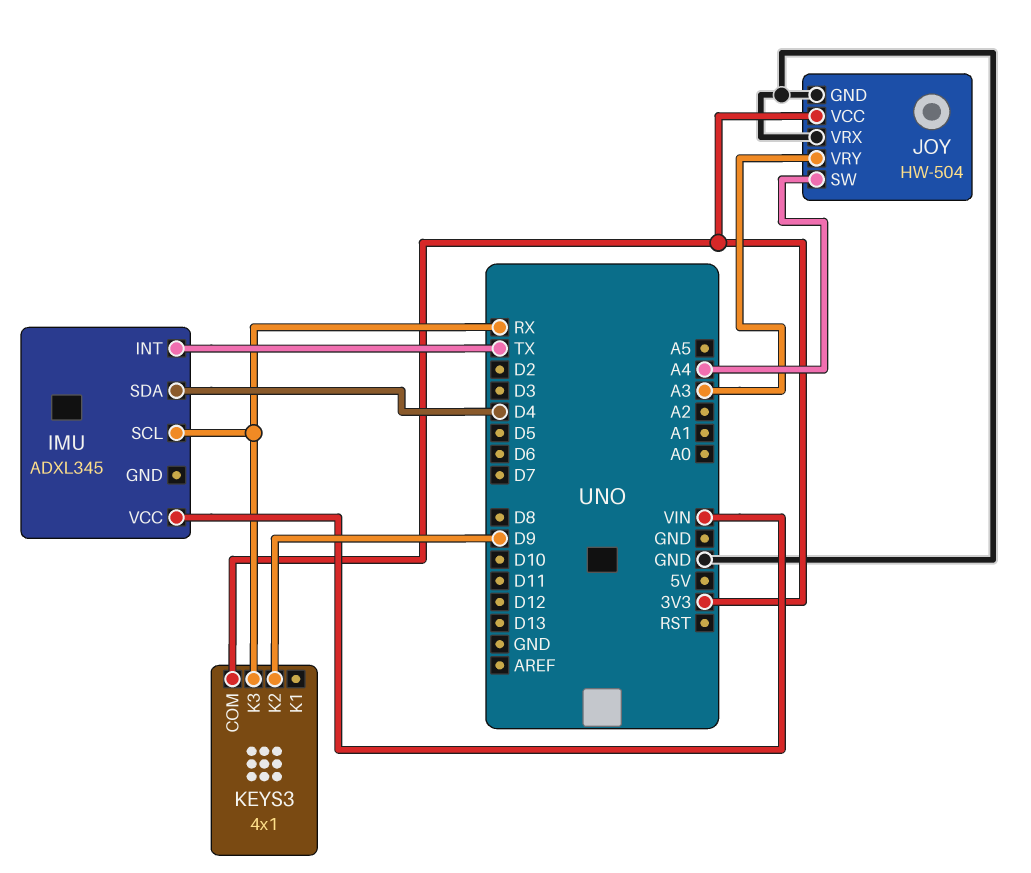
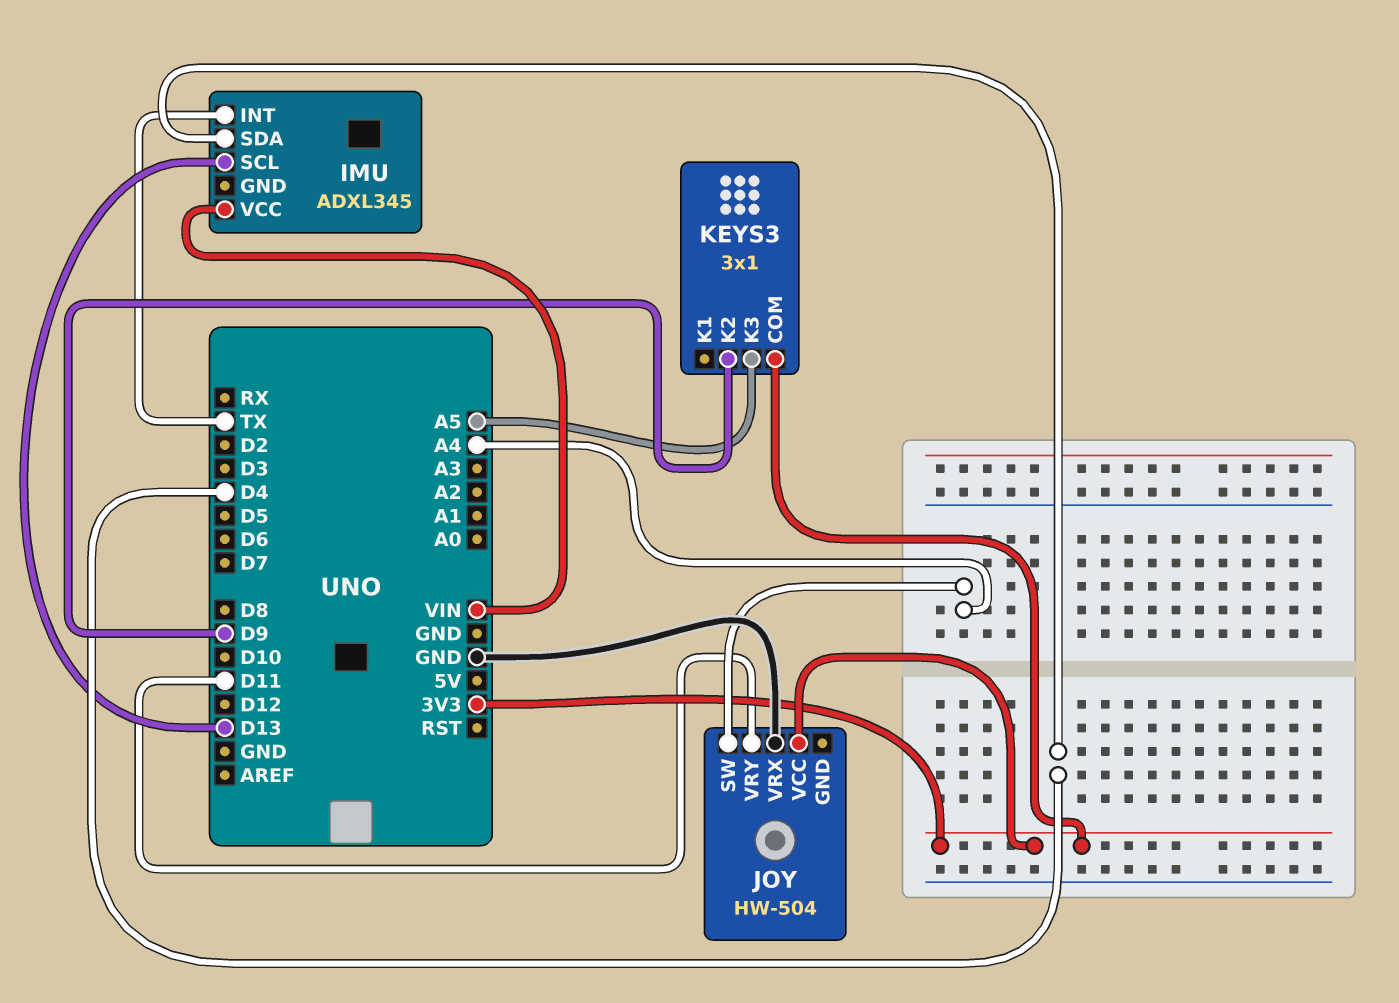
IMU pin SCL: RX -> D13
JOY pin GND: GND -> none
JOY pin VRY: A3 -> D11
KEYS3: 4x1 -> 3x1
KEYS3 pin K3: RX -> A5

